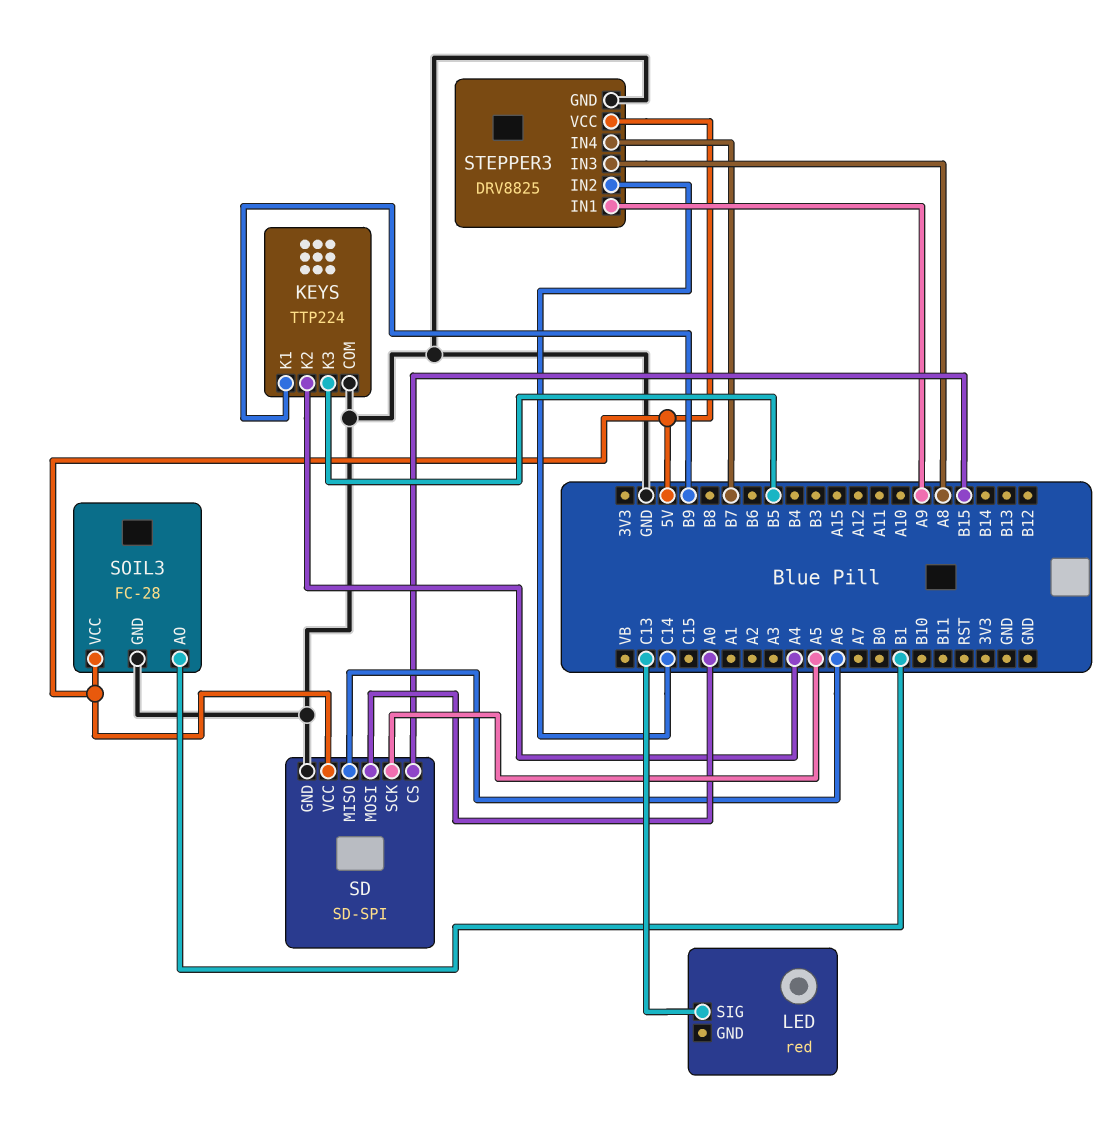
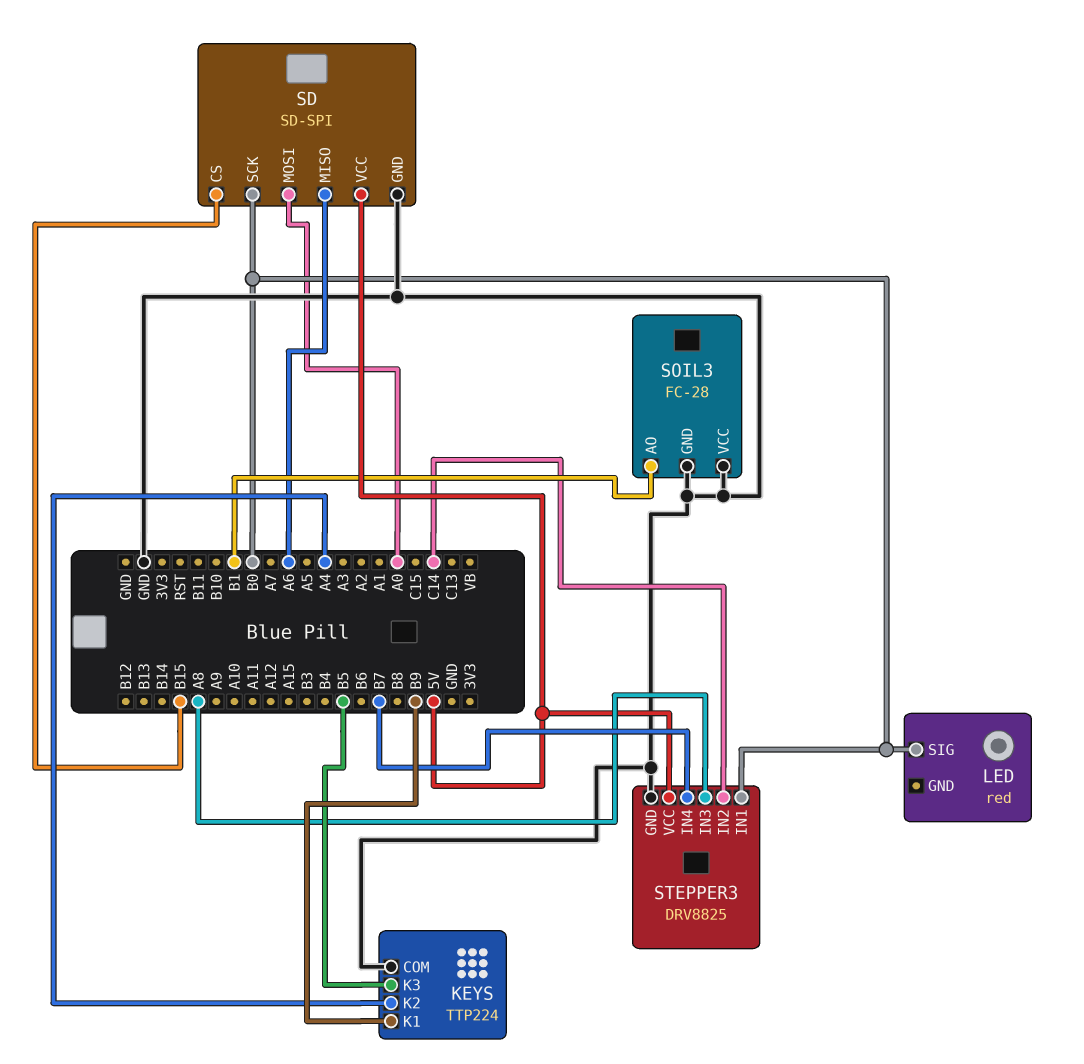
LED pin SIG: C13 -> B0
SD pin SCK: A5 -> B0
SOIL3 pin VCC: 5V -> GND
STEPPER3 pin IN1: A9 -> B0

